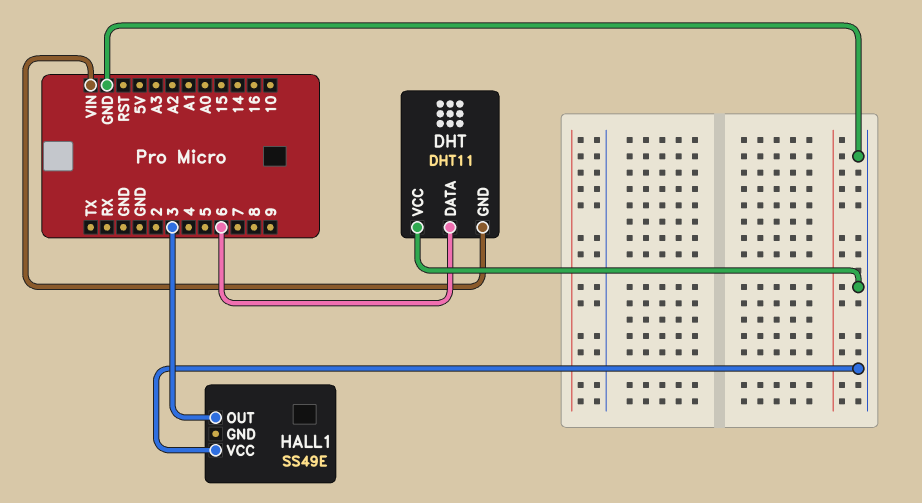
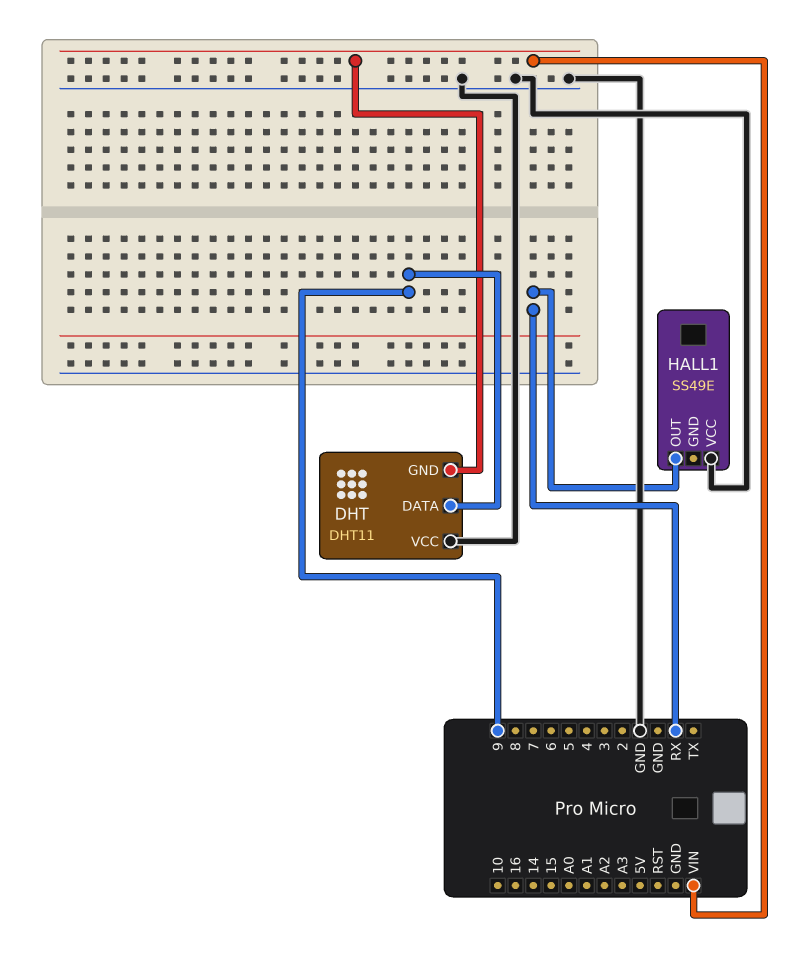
DHT pin DATA: 6 -> 9
HALL1 pin OUT: 3 -> RX

